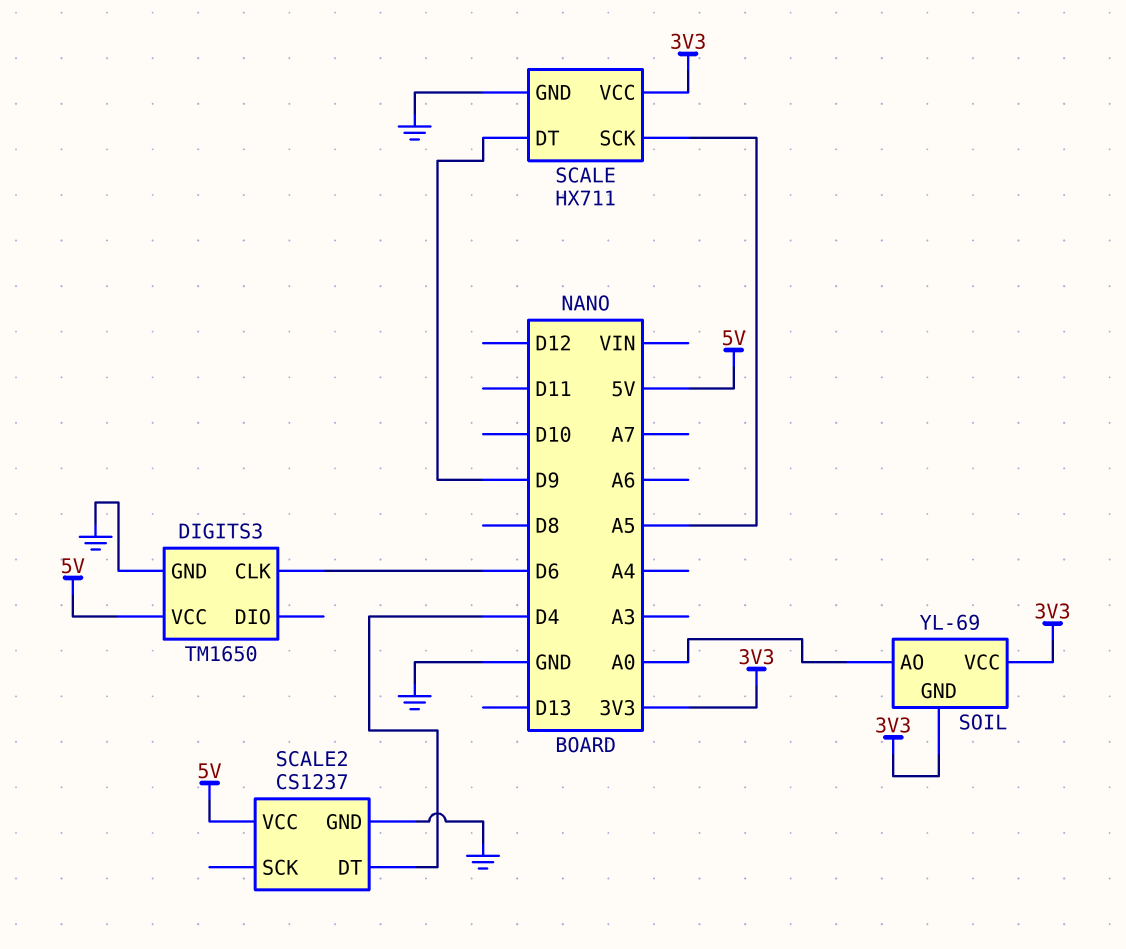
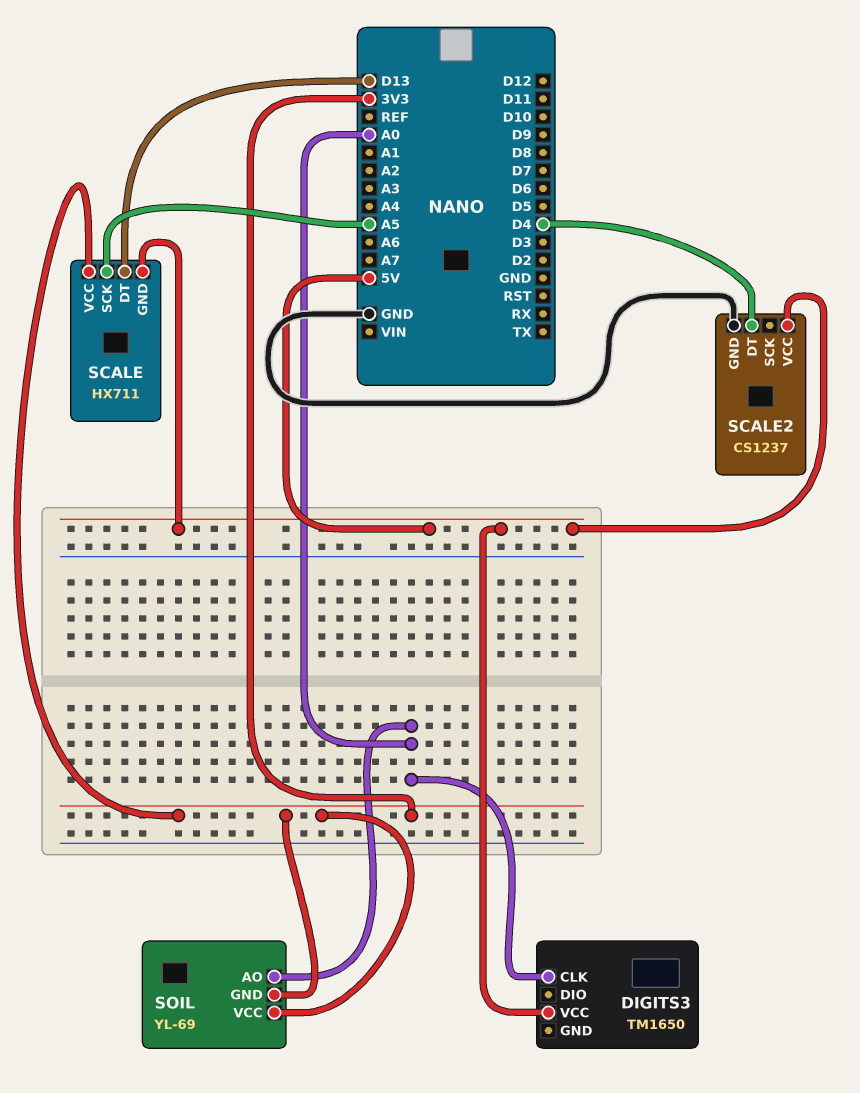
DIGITS3 pin CLK: D6 -> A0
DIGITS3 pin GND: GND -> none
SCALE pin DT: D9 -> D13
SCALE pin GND: GND -> 5V

